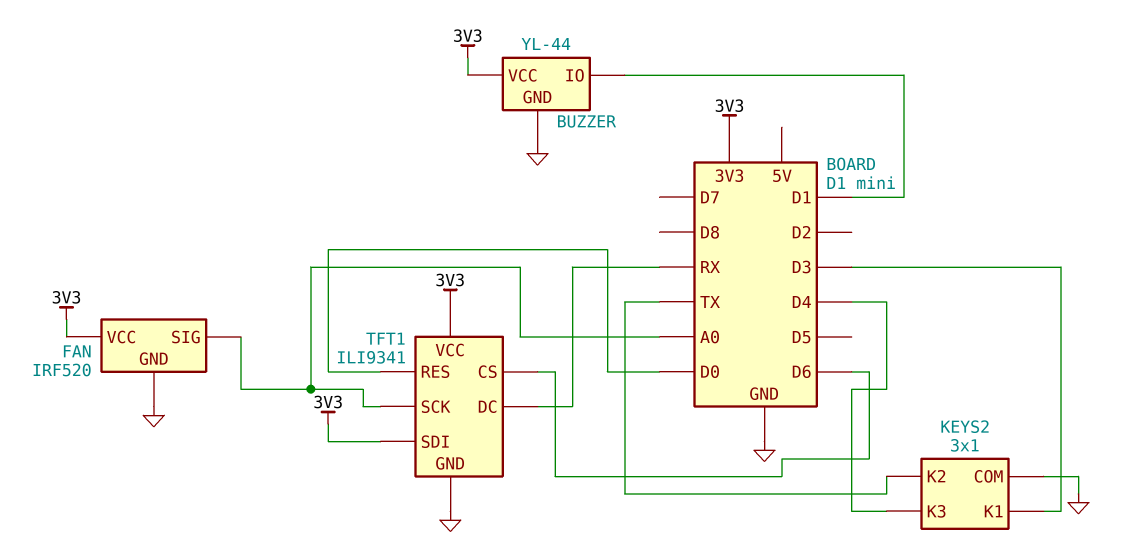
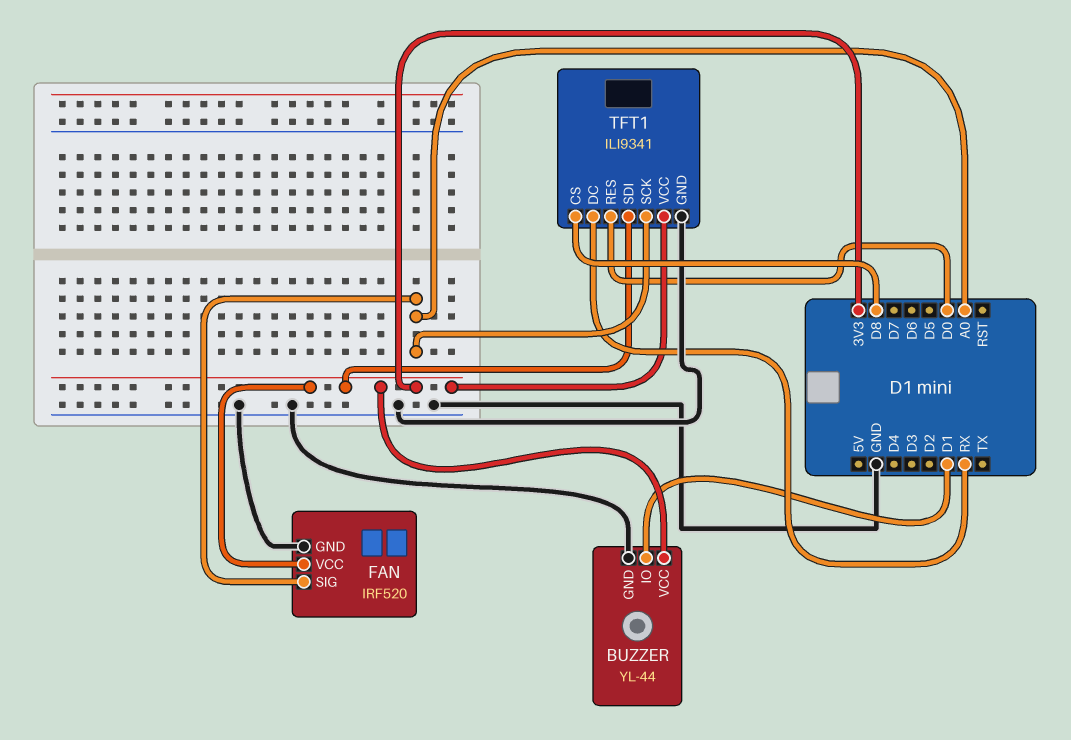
KEYS2: 3x1 -> none
KEYS2 pin COM: GND -> none
KEYS2 pin K1: D3 -> none
KEYS2 pin K2: TX -> none
KEYS2 pin K3: D4 -> none
TFT1 pin CS: D6 -> D8

